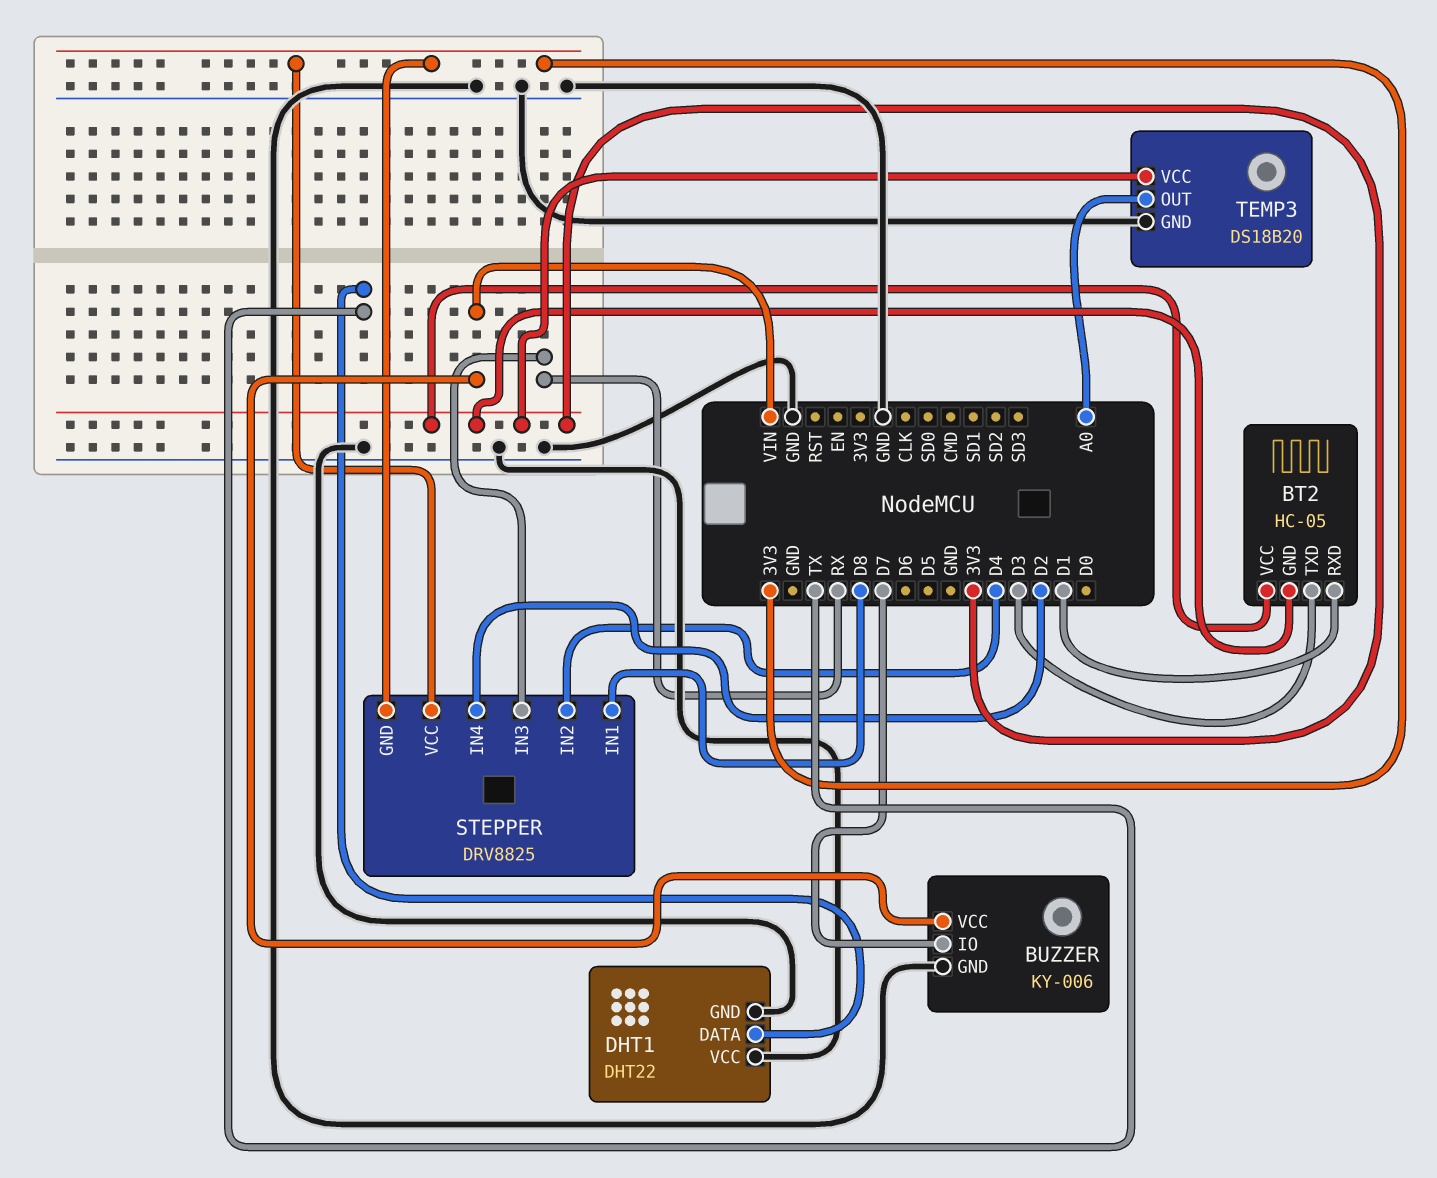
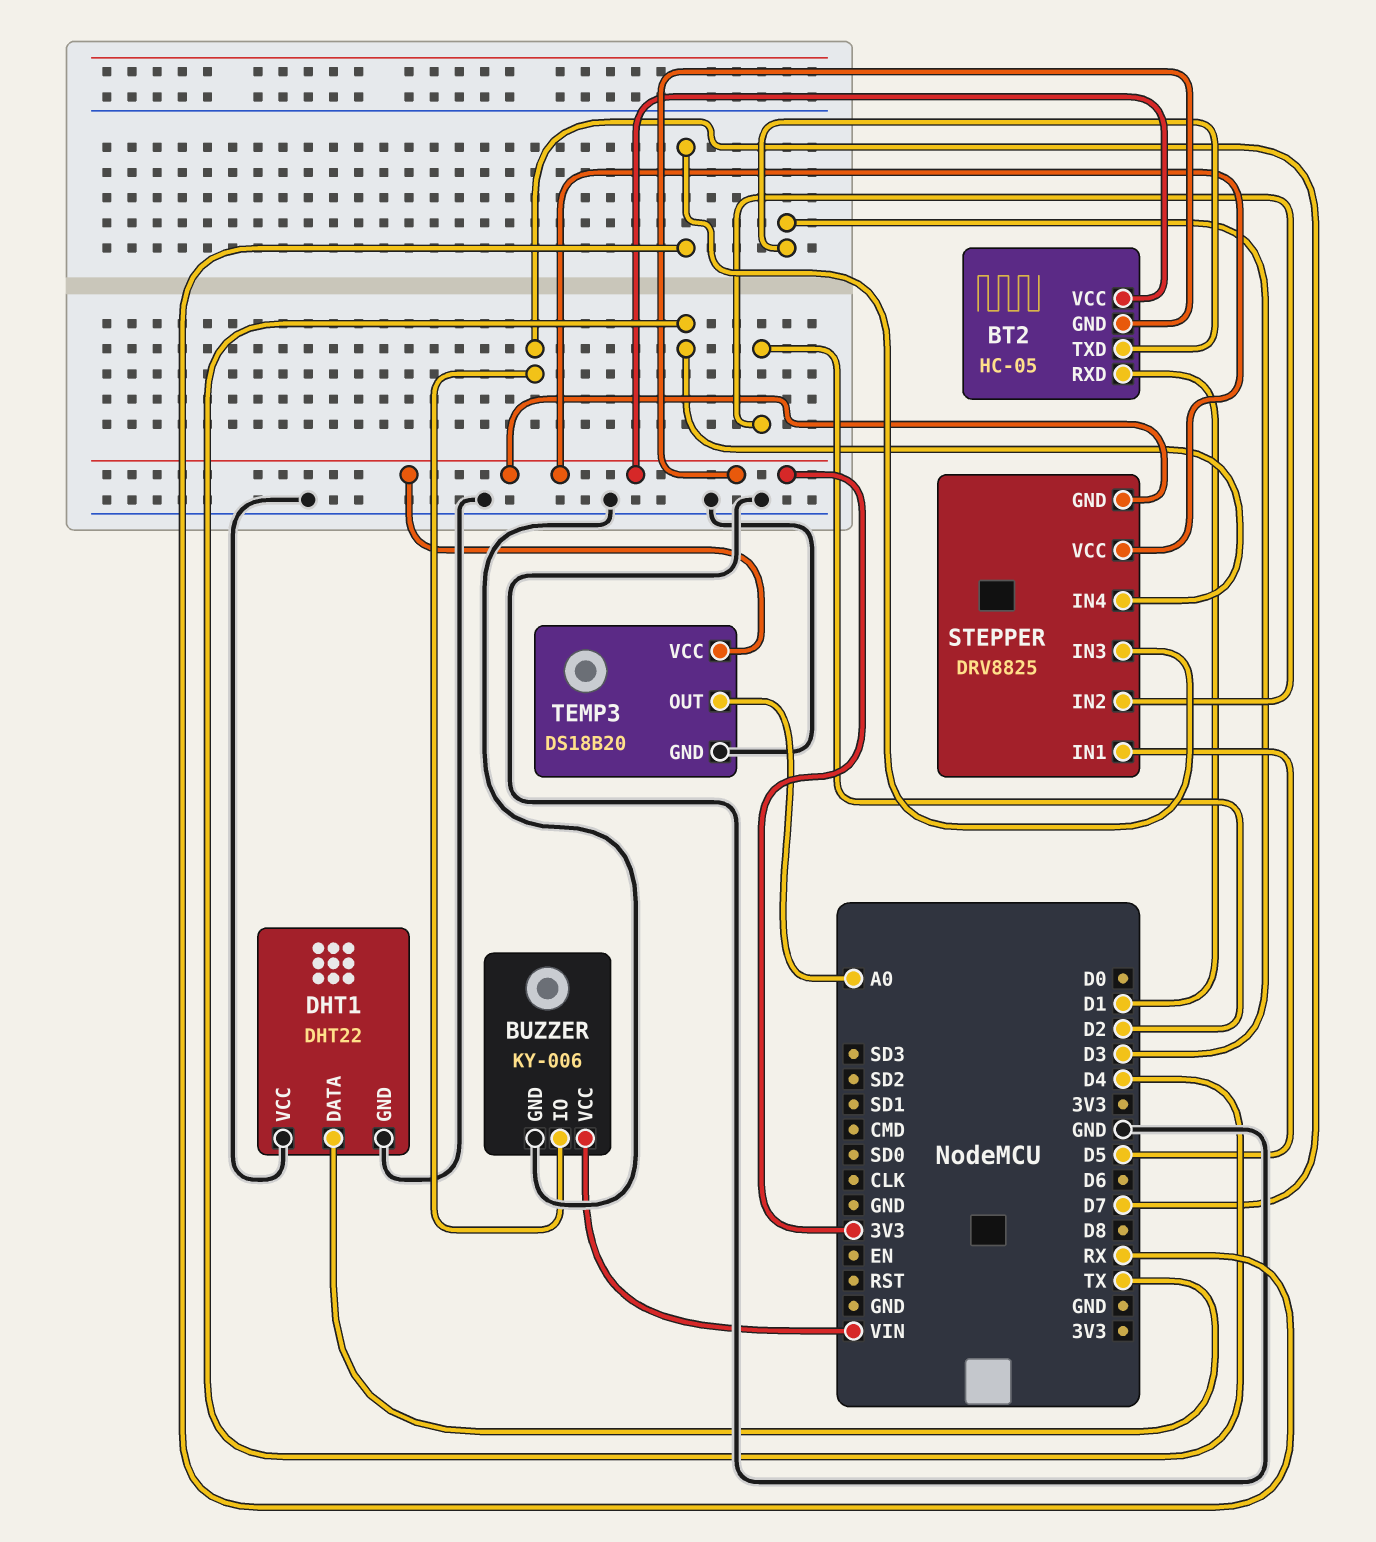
STEPPER pin IN1: D8 -> D5
STEPPER pin IN2: D4 -> D2
STEPPER pin IN4: D2 -> D4

